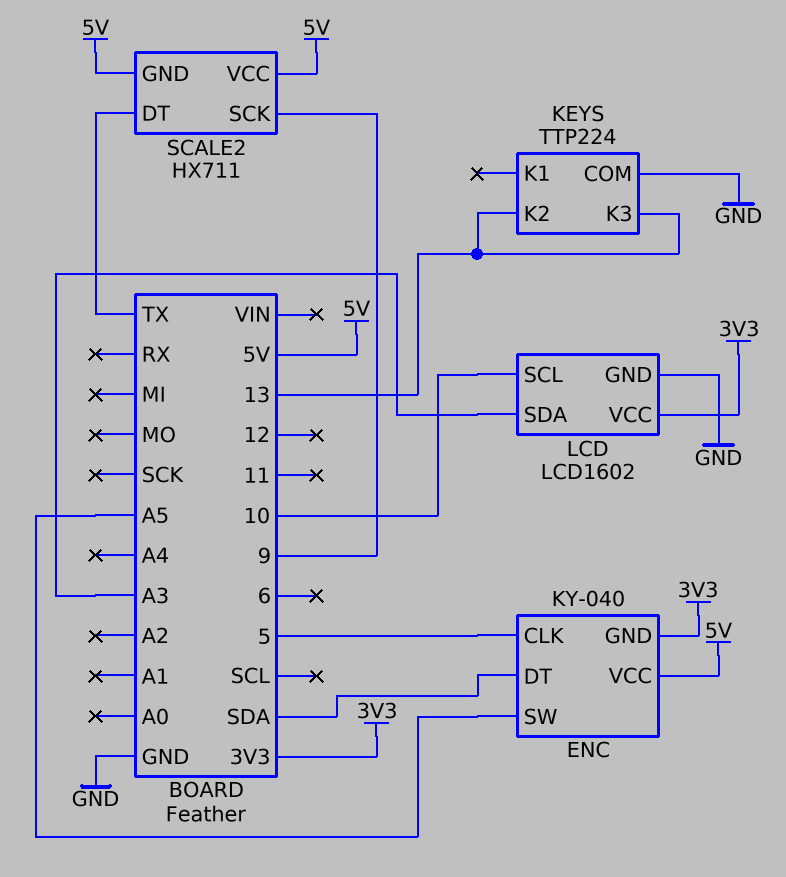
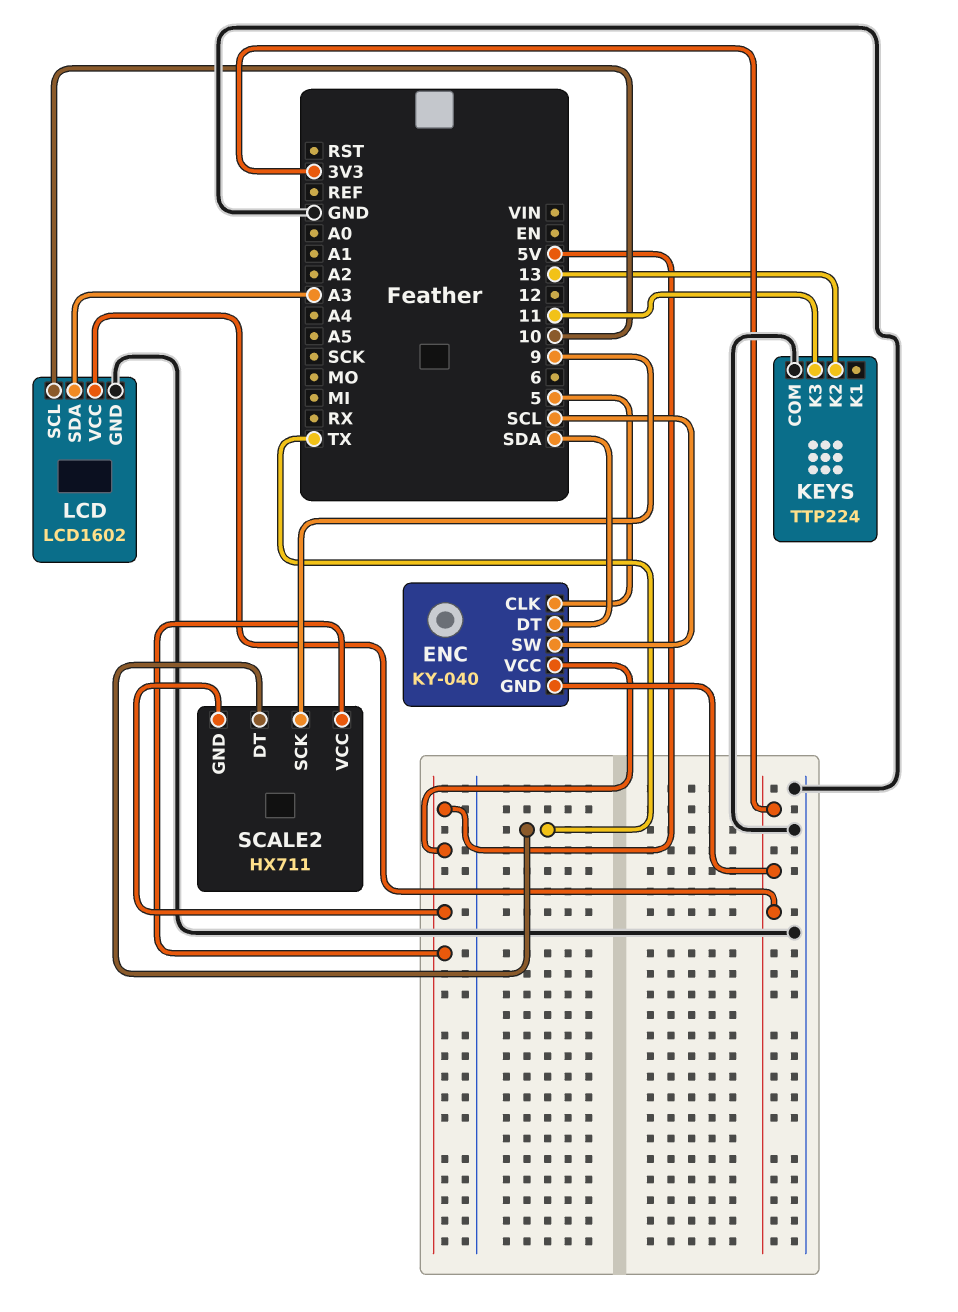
ENC pin SW: A5 -> SCL
KEYS pin K3: 13 -> 11

